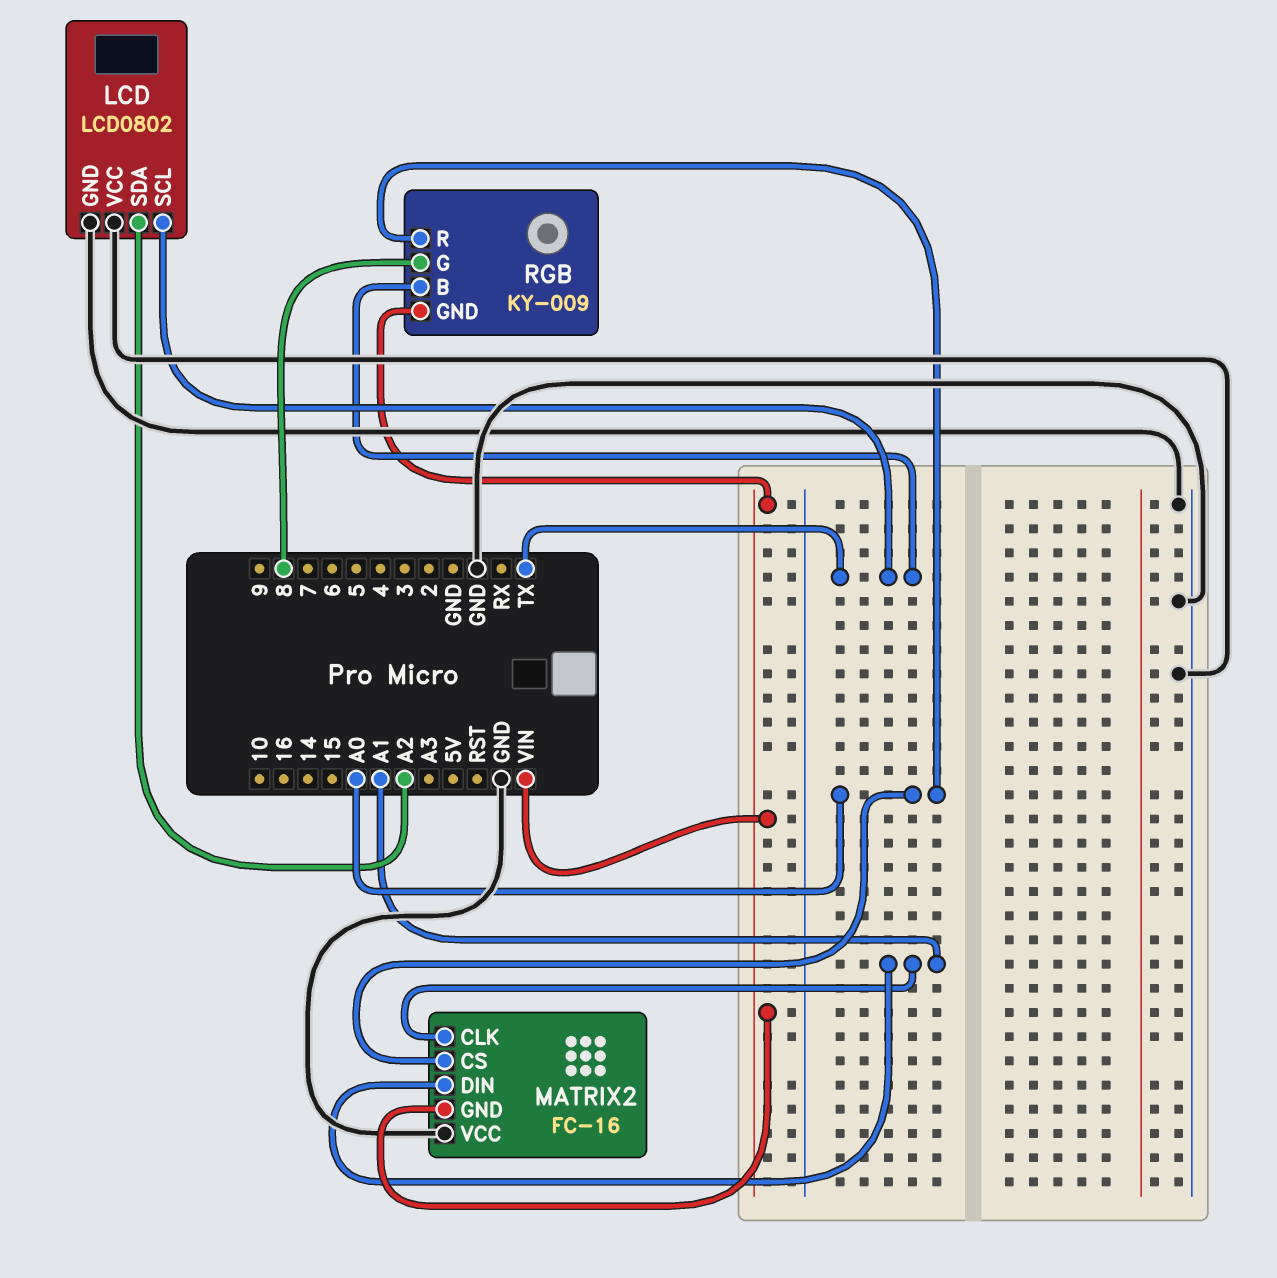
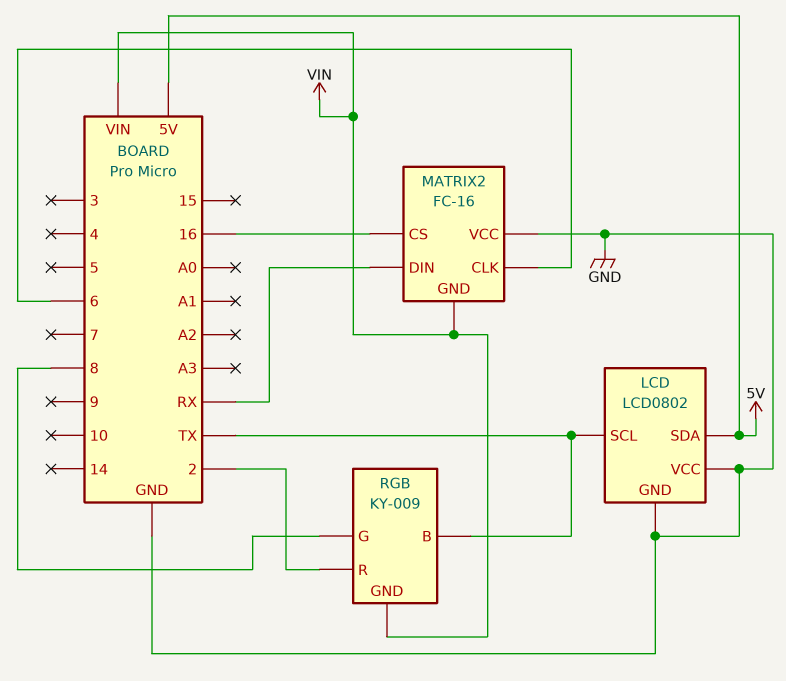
LCD pin SDA: A2 -> 5V
MATRIX2 pin CLK: A1 -> 6
MATRIX2 pin CS: A0 -> 16
MATRIX2 pin DIN: A1 -> RX
RGB pin R: A0 -> 2

